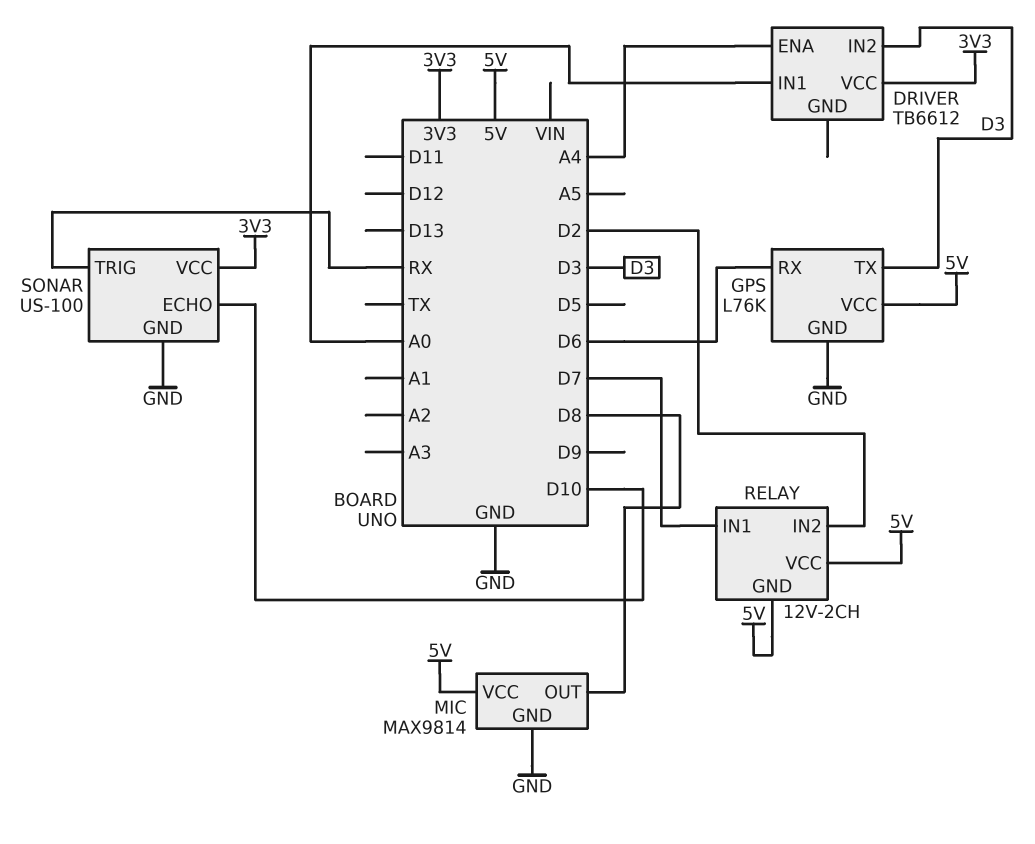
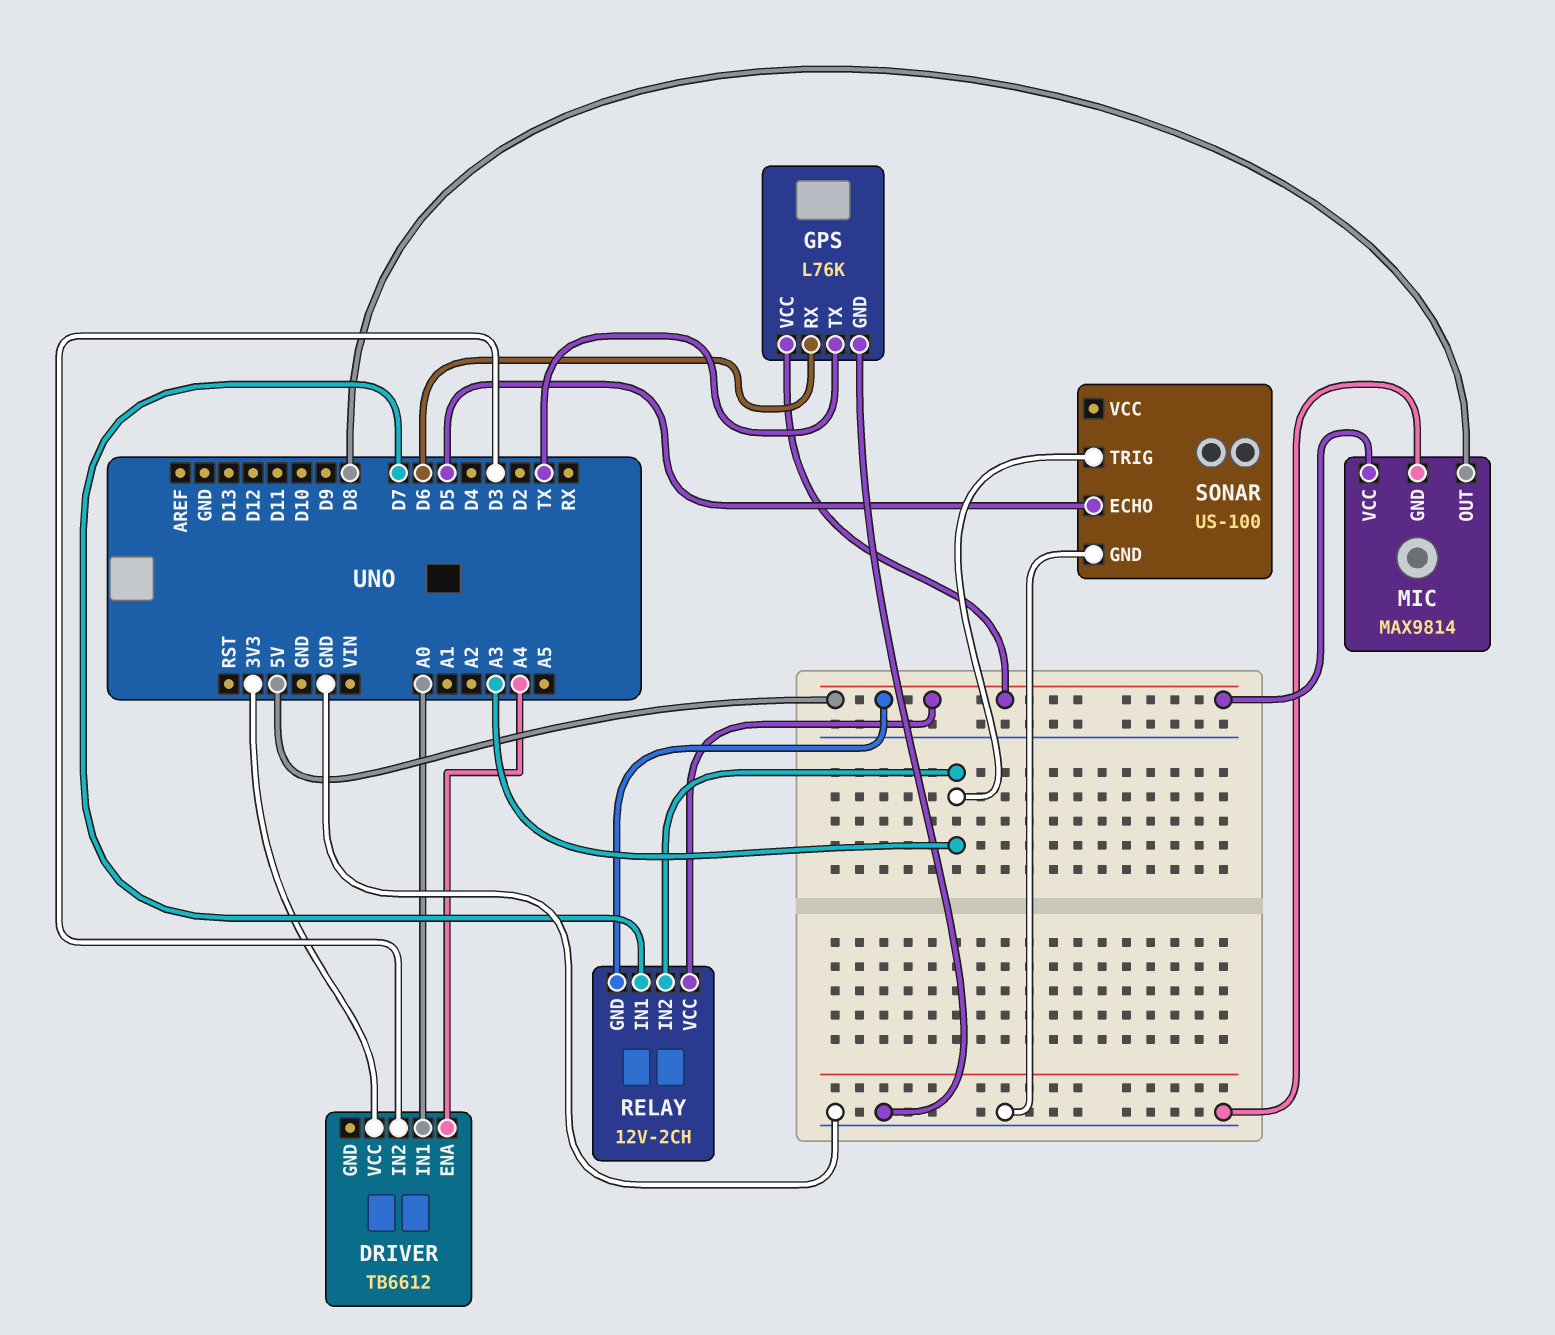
GPS pin TX: D3 -> TX
RELAY pin IN2: D2 -> A3
SONAR pin ECHO: D10 -> D5
SONAR pin TRIG: RX -> A3
SONAR pin VCC: 3V3 -> none

